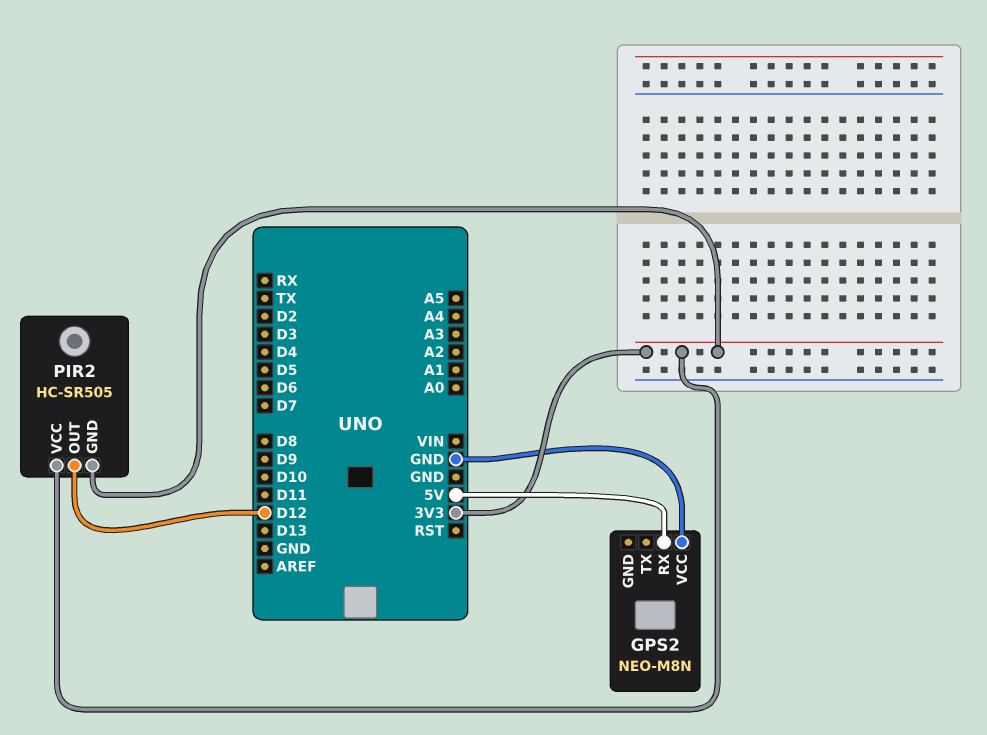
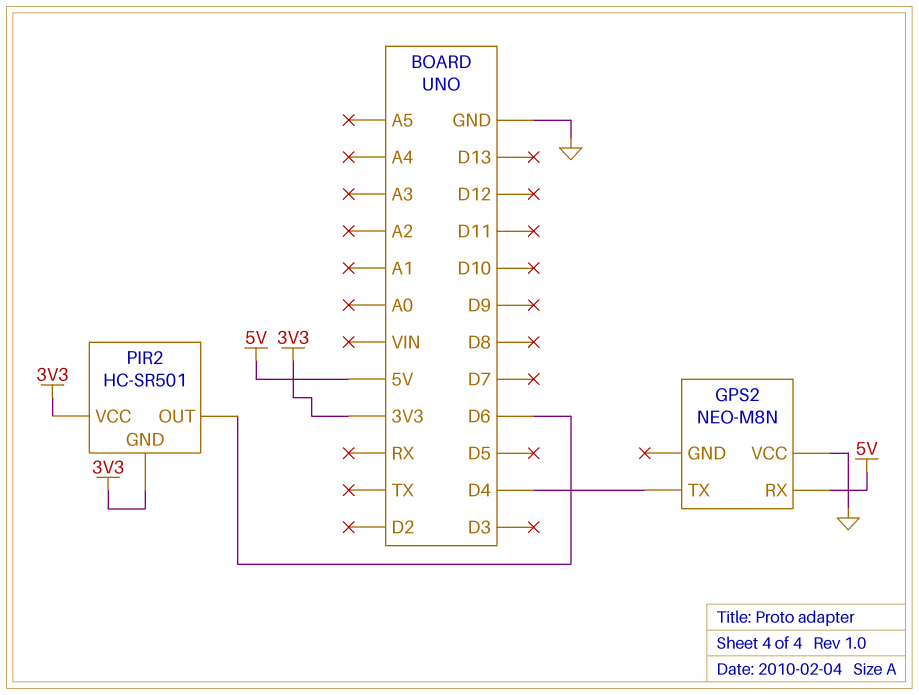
GPS2 pin TX: none -> D4
PIR2: HC-SR505 -> HC-SR501
PIR2 pin OUT: D12 -> D6

